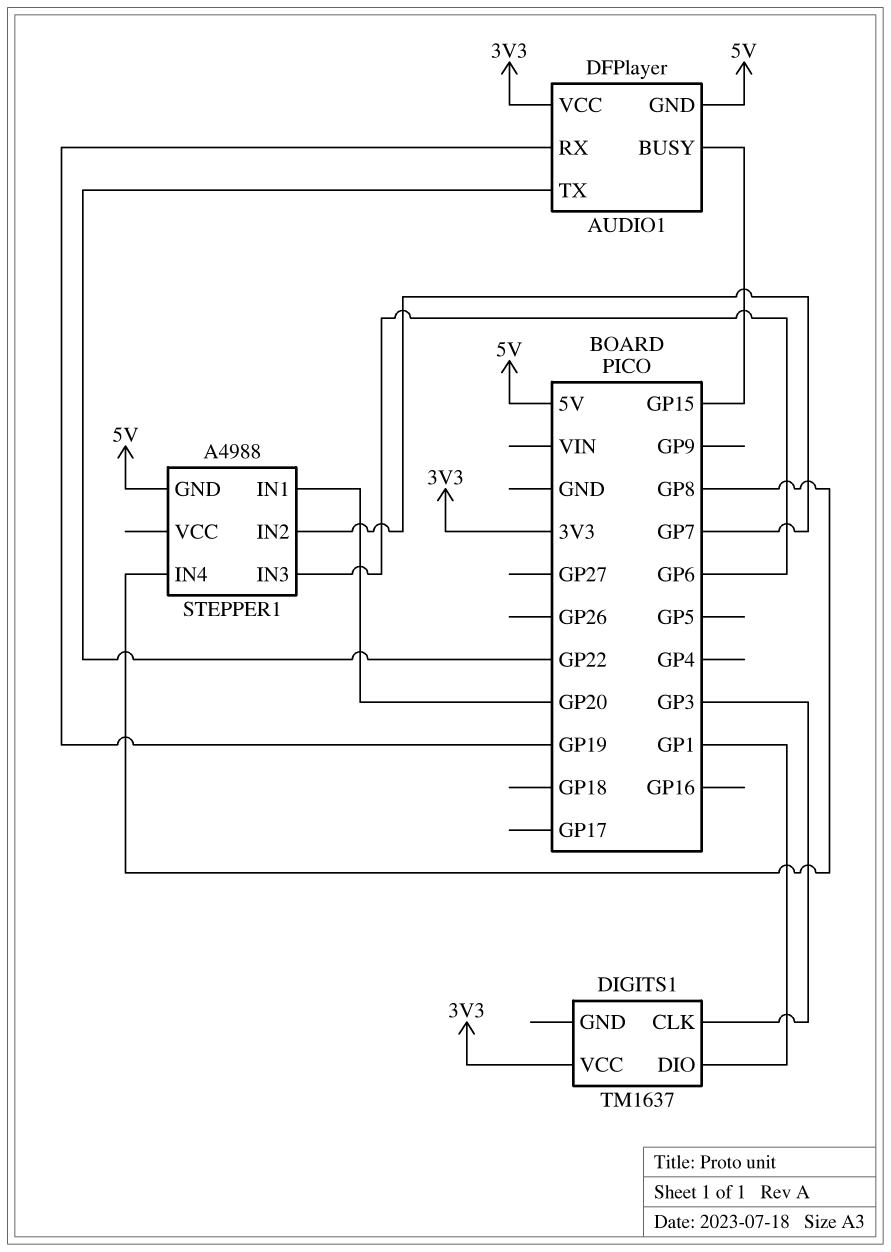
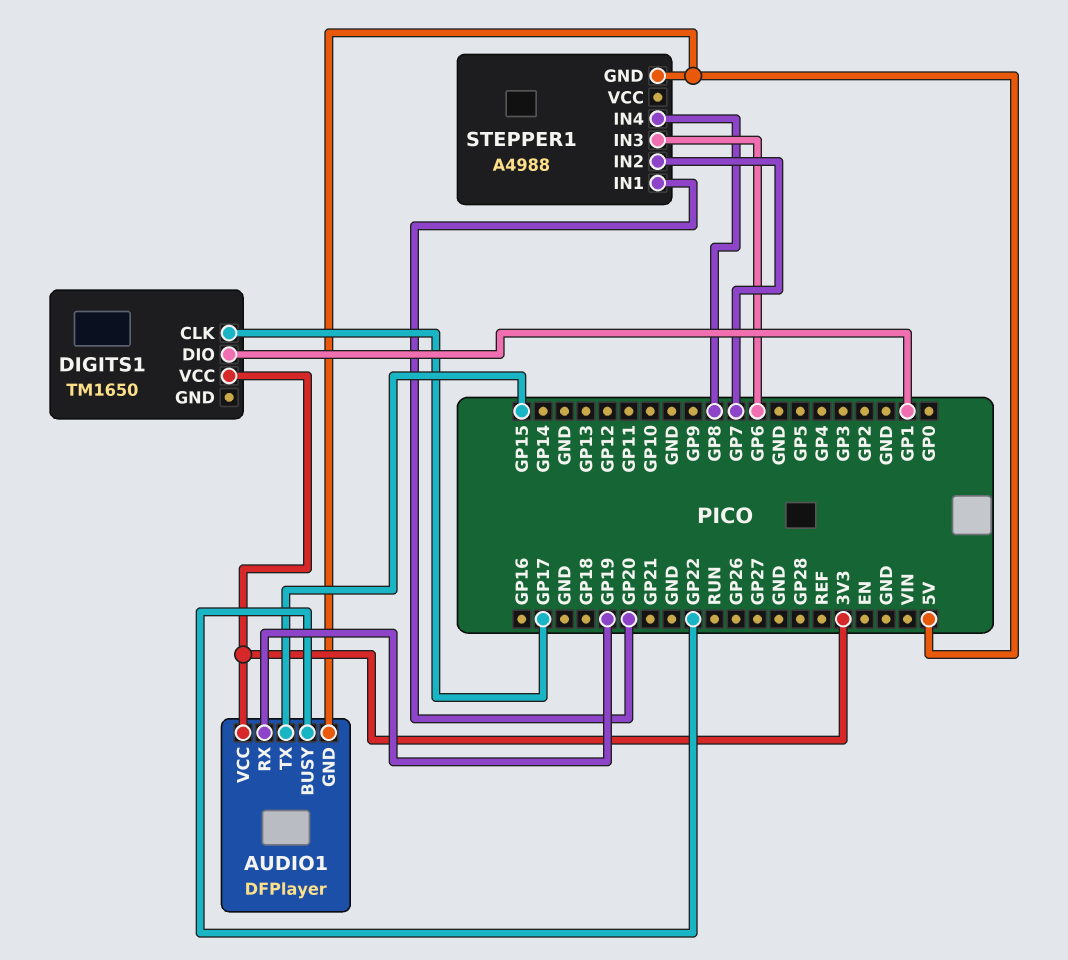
AUDIO1 pin BUSY: GP15 -> GP22
AUDIO1 pin TX: GP22 -> GP15
DIGITS1: TM1637 -> TM1650
DIGITS1 pin CLK: GP3 -> GP17

